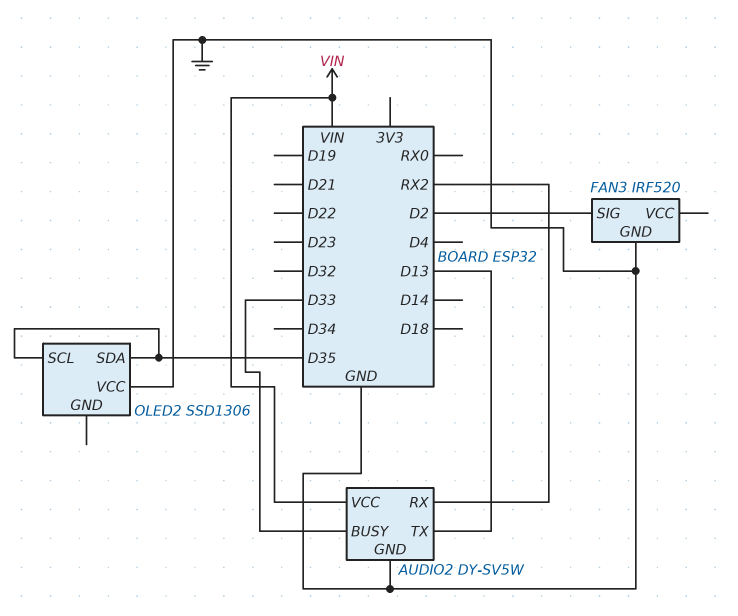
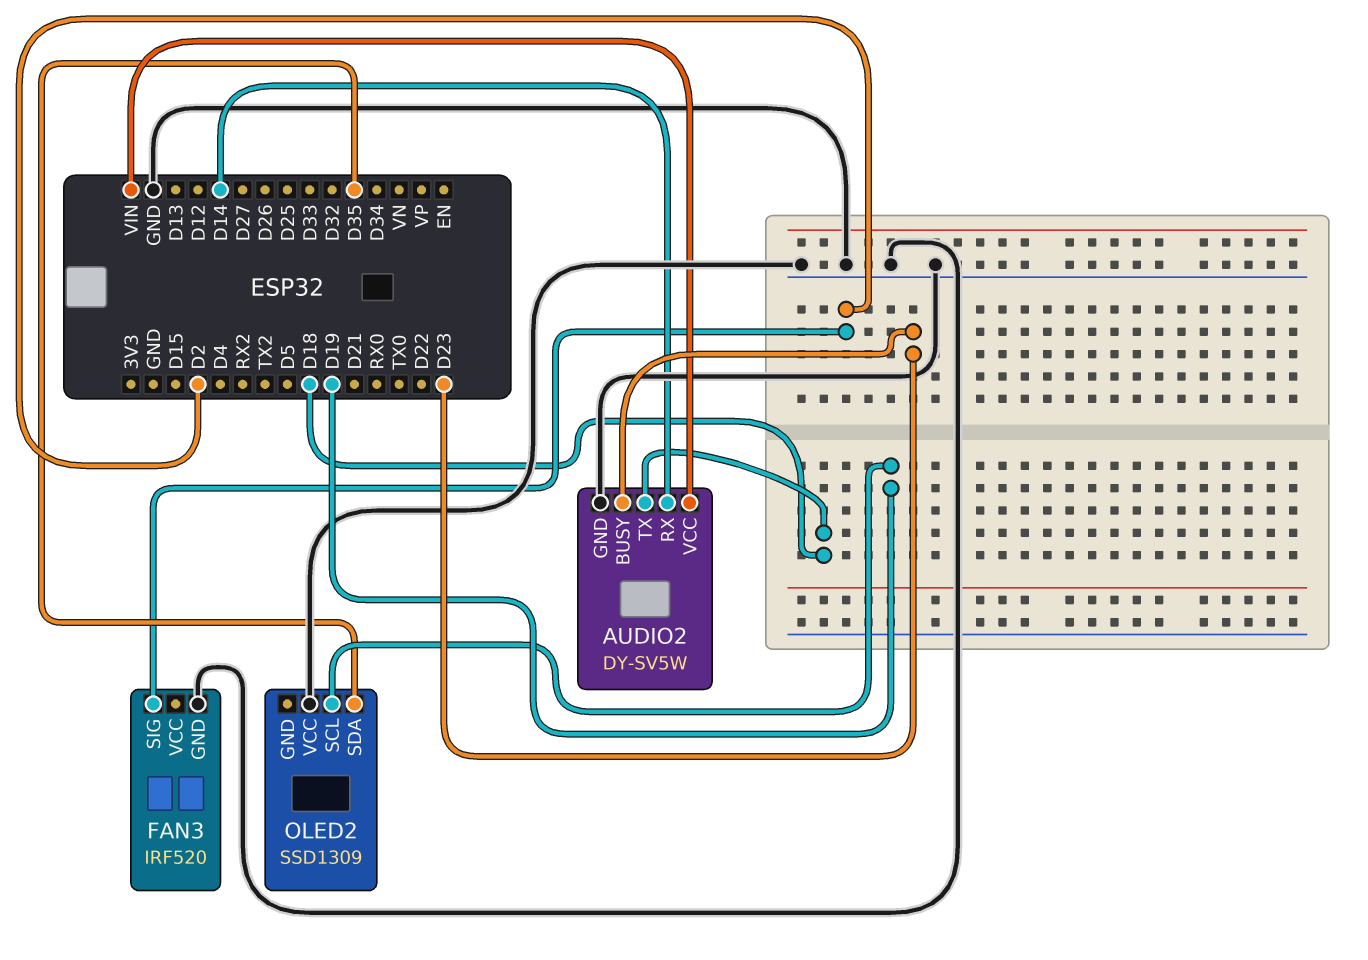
AUDIO2 pin BUSY: D33 -> D23
AUDIO2 pin RX: RX2 -> D14
AUDIO2 pin TX: D13 -> D18
OLED2: SSD1306 -> SSD1309
OLED2 pin SCL: D35 -> D19

